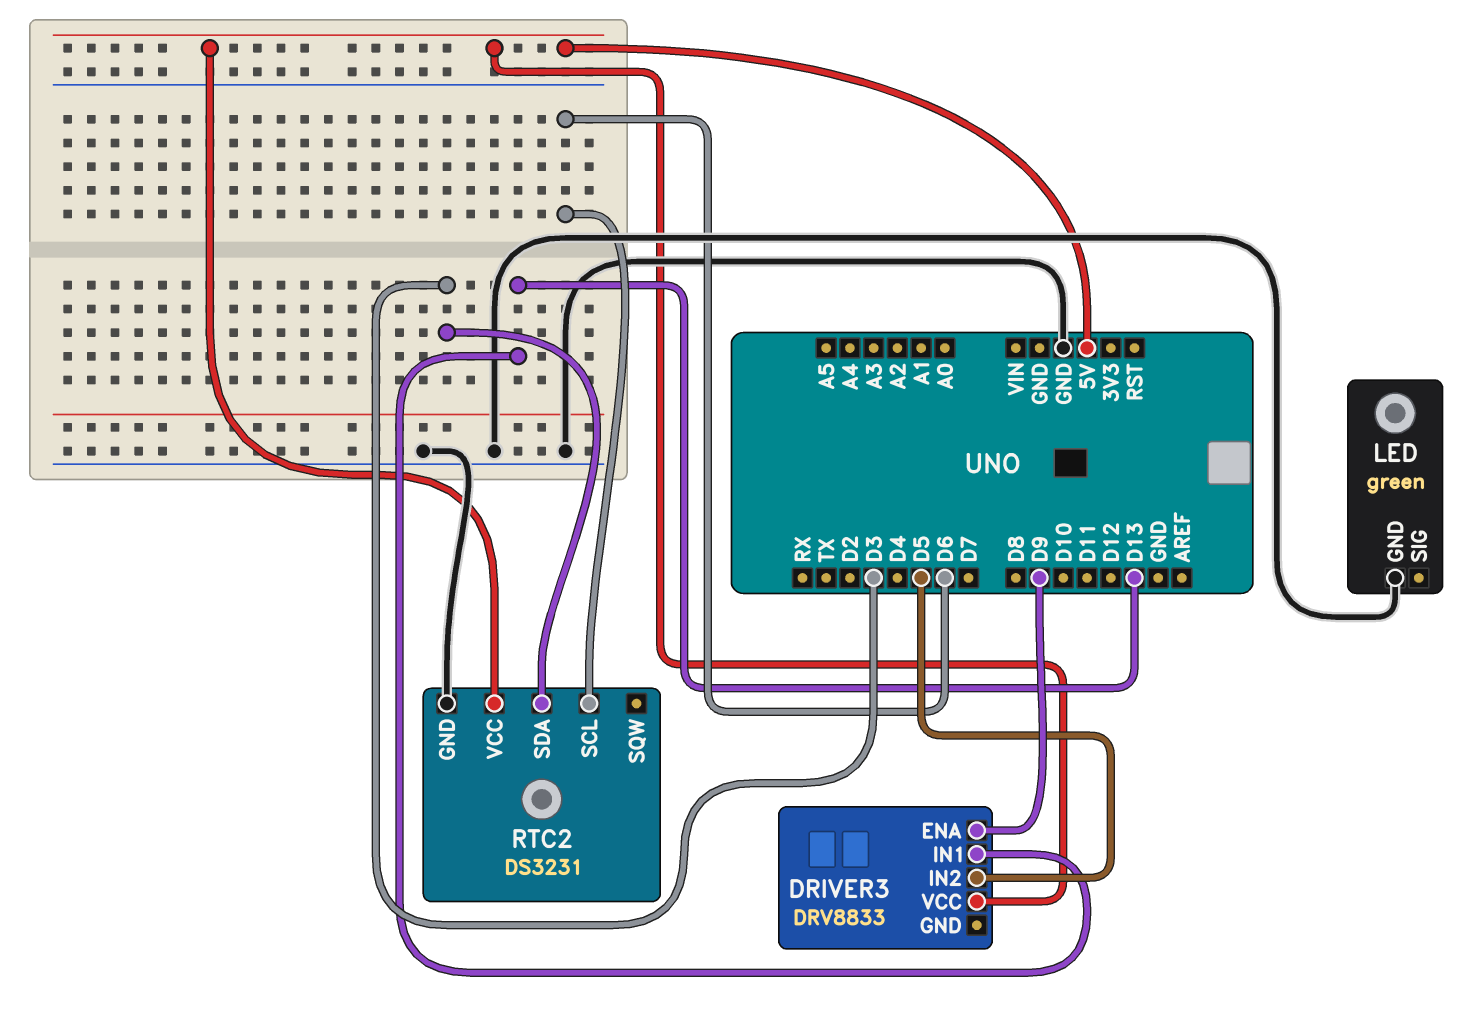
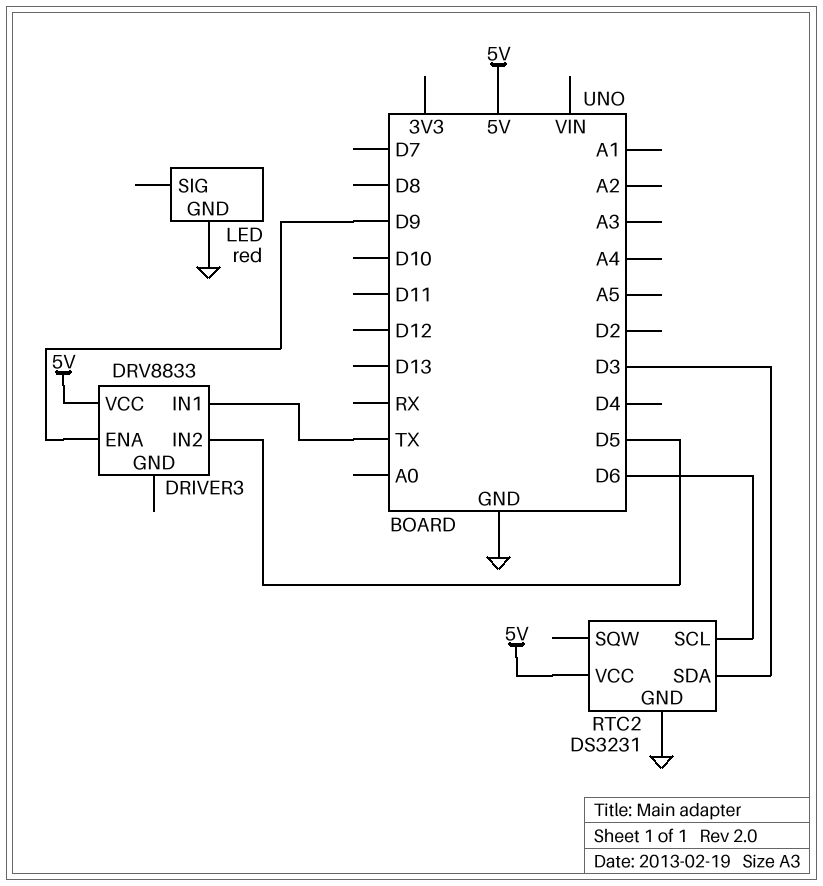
DRIVER3 pin IN1: D13 -> TX
LED: green -> red

